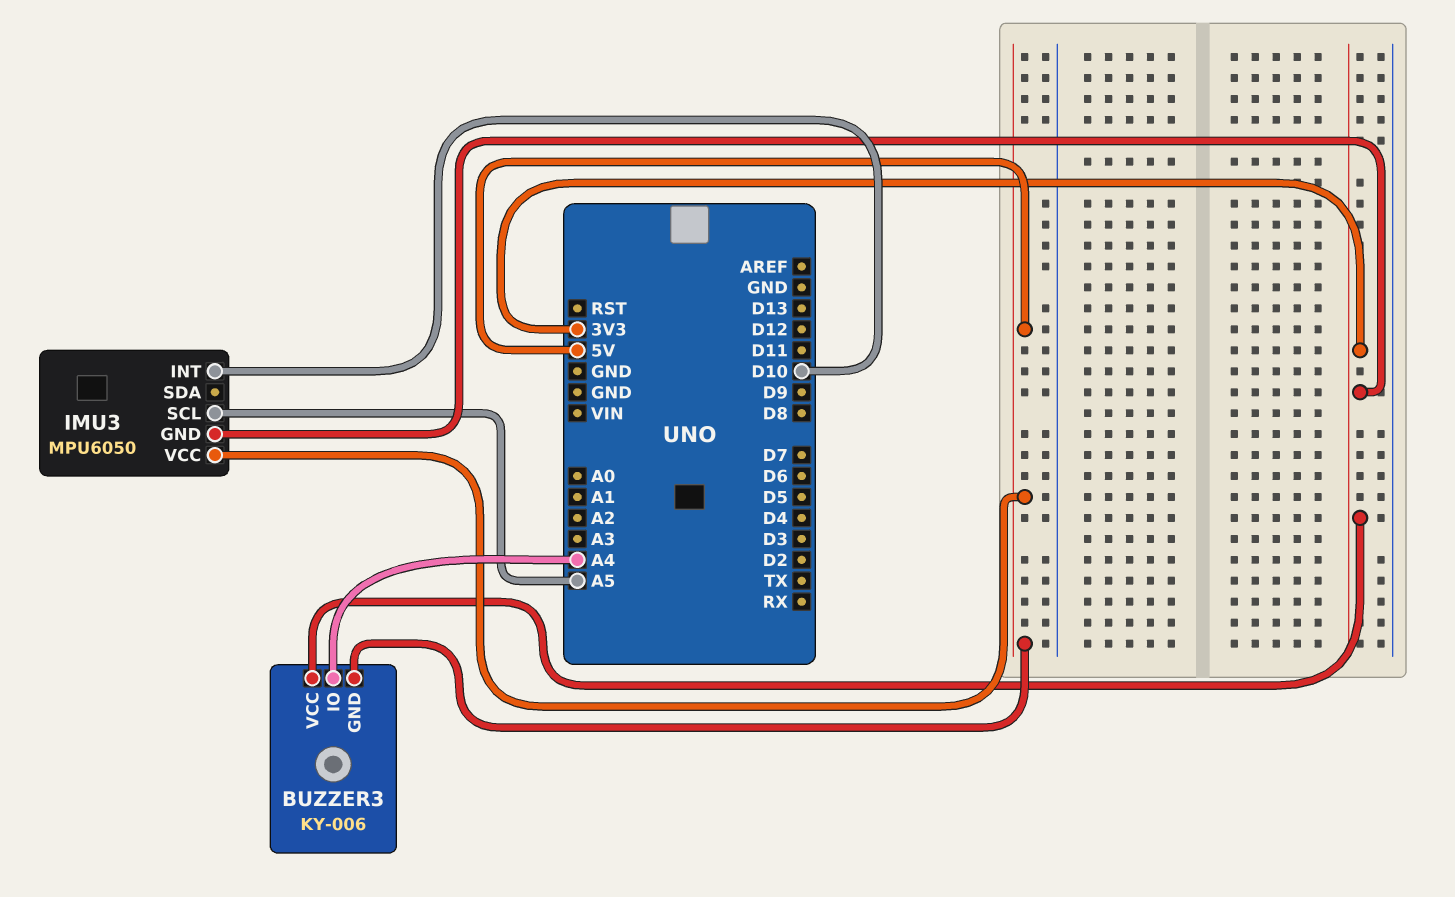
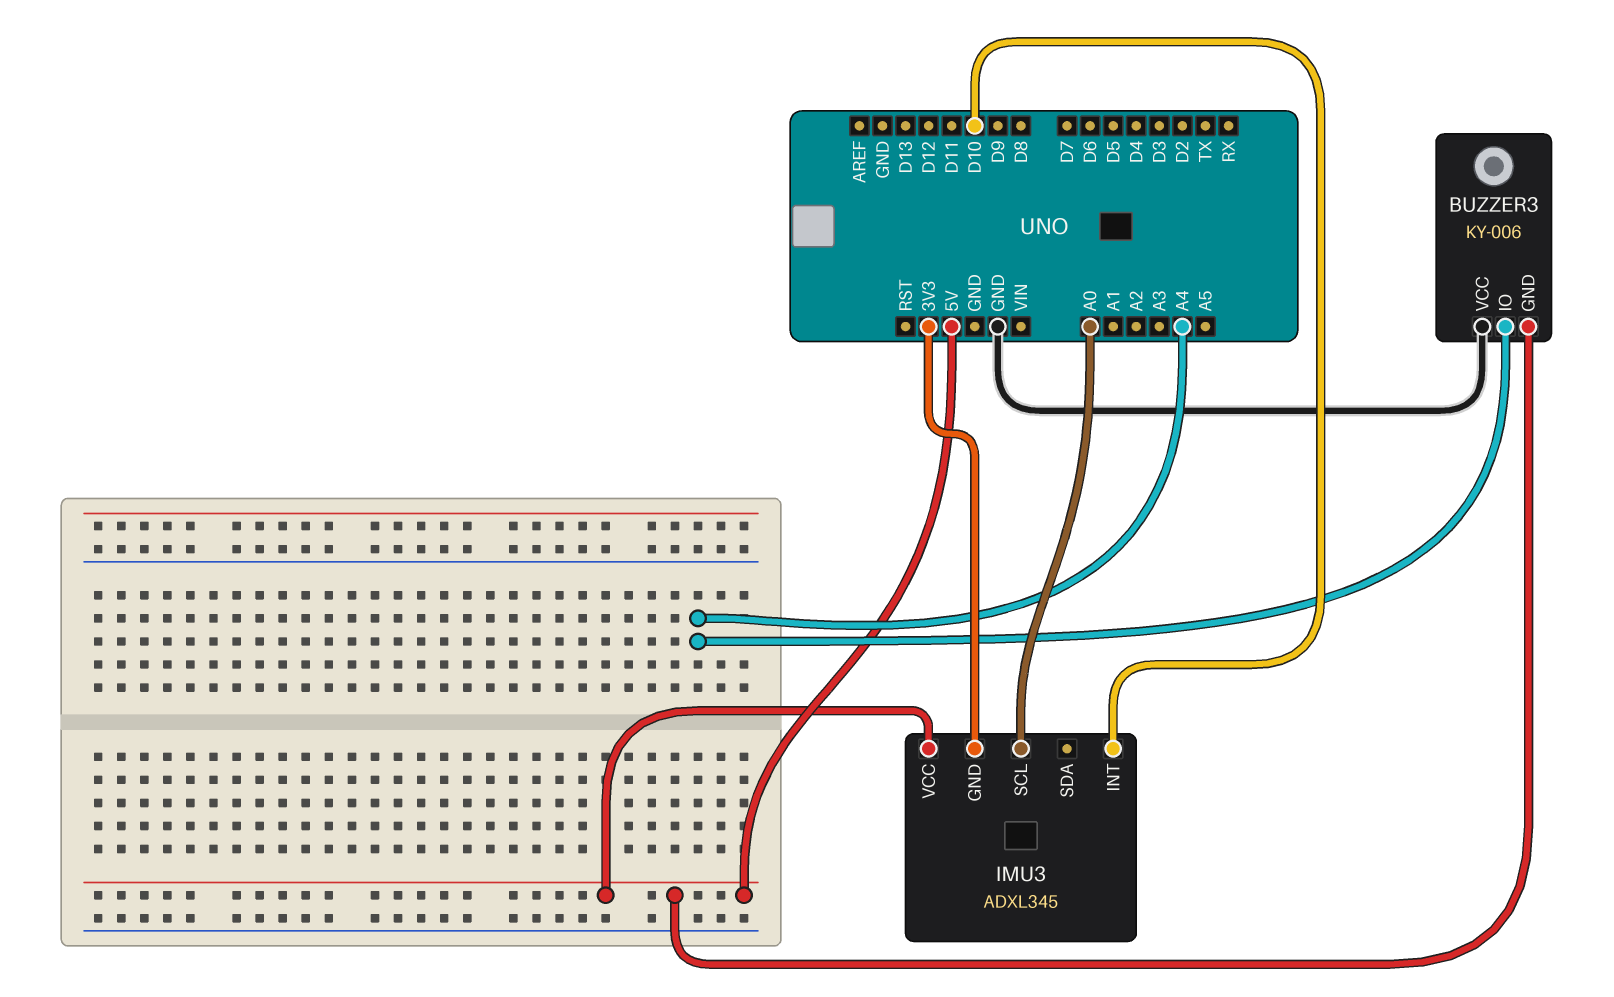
BUZZER3 pin VCC: 3V3 -> GND
IMU3: MPU6050 -> ADXL345
IMU3 pin SCL: A5 -> A0

